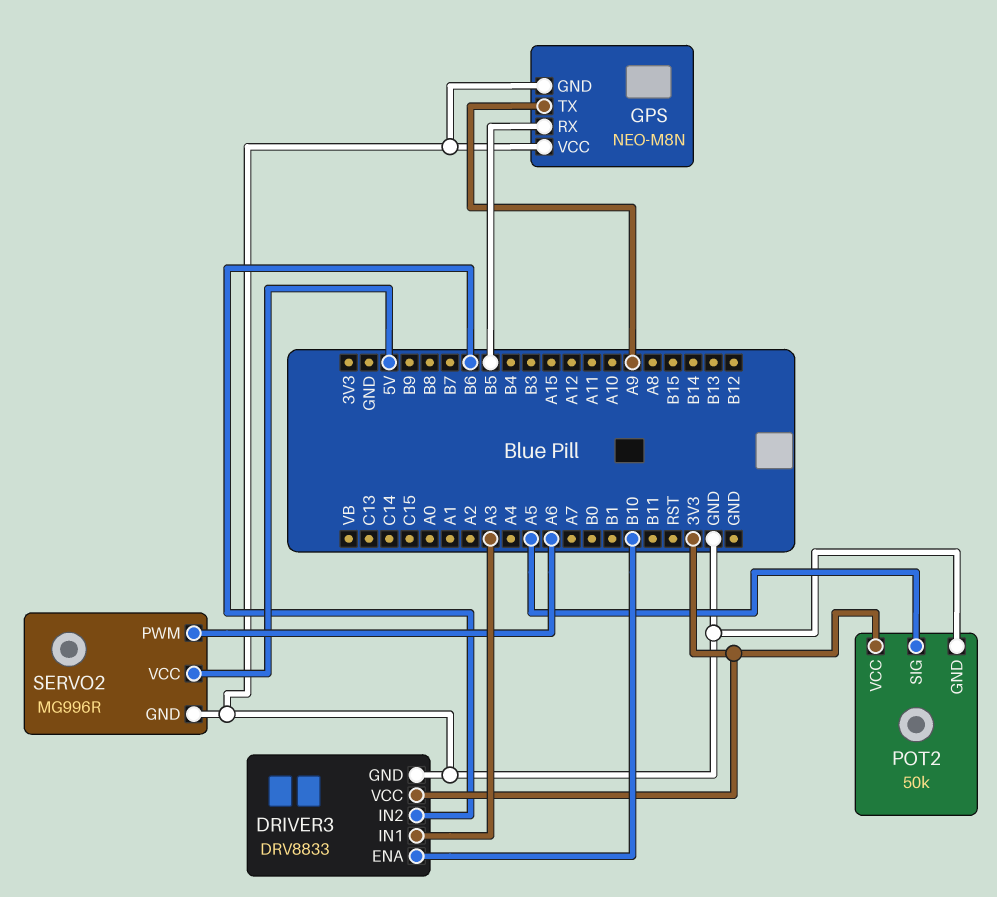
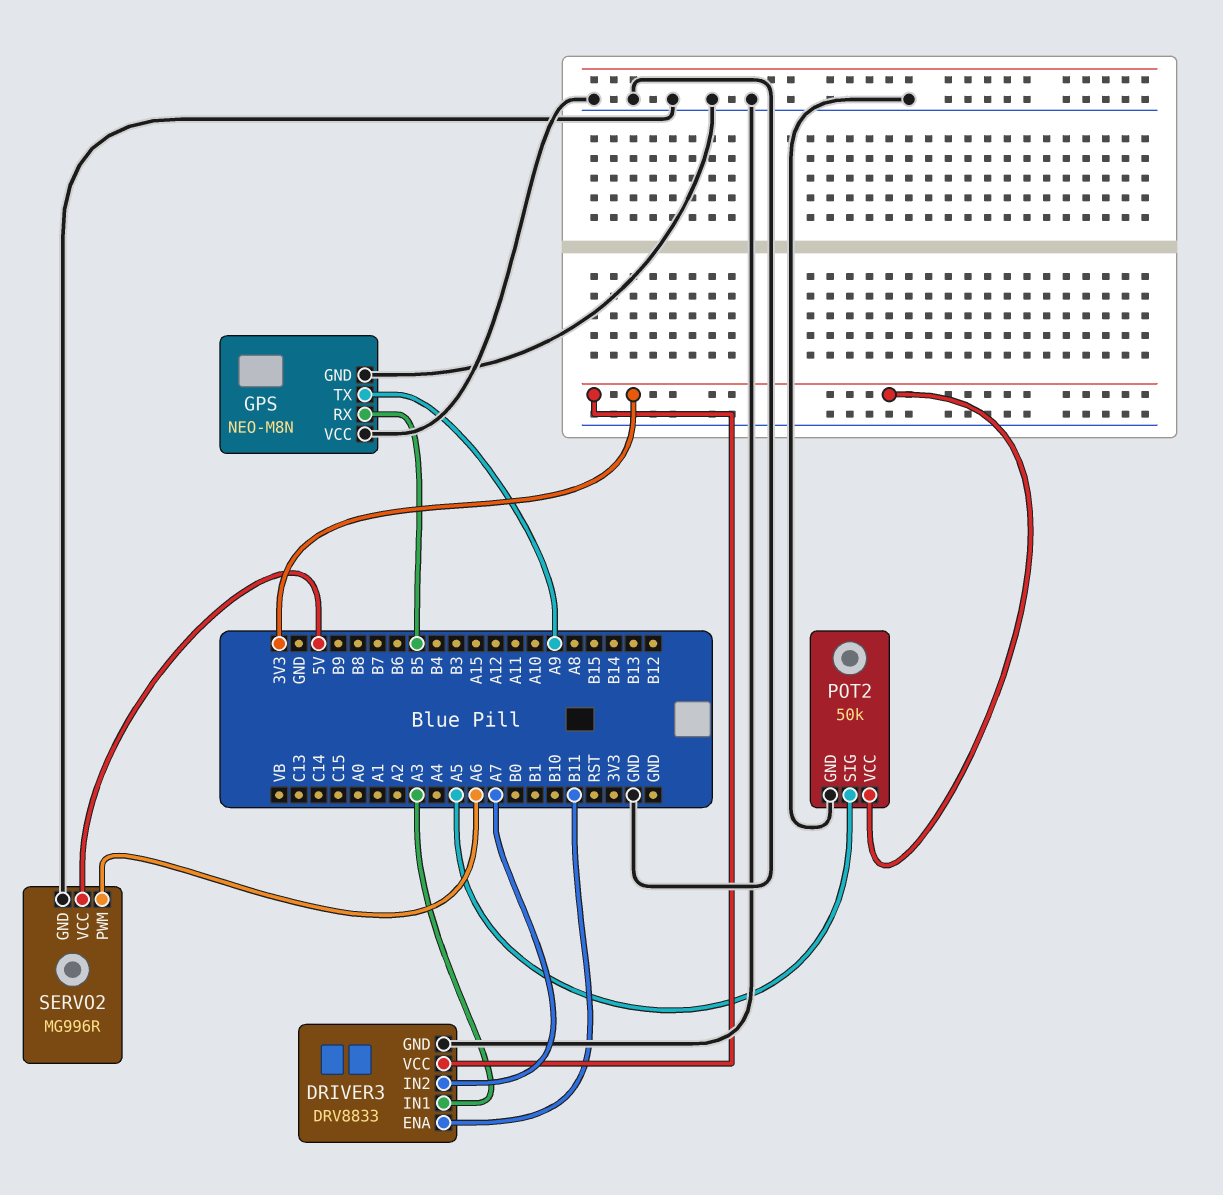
DRIVER3 pin ENA: B10 -> B11
DRIVER3 pin IN2: B6 -> A7

